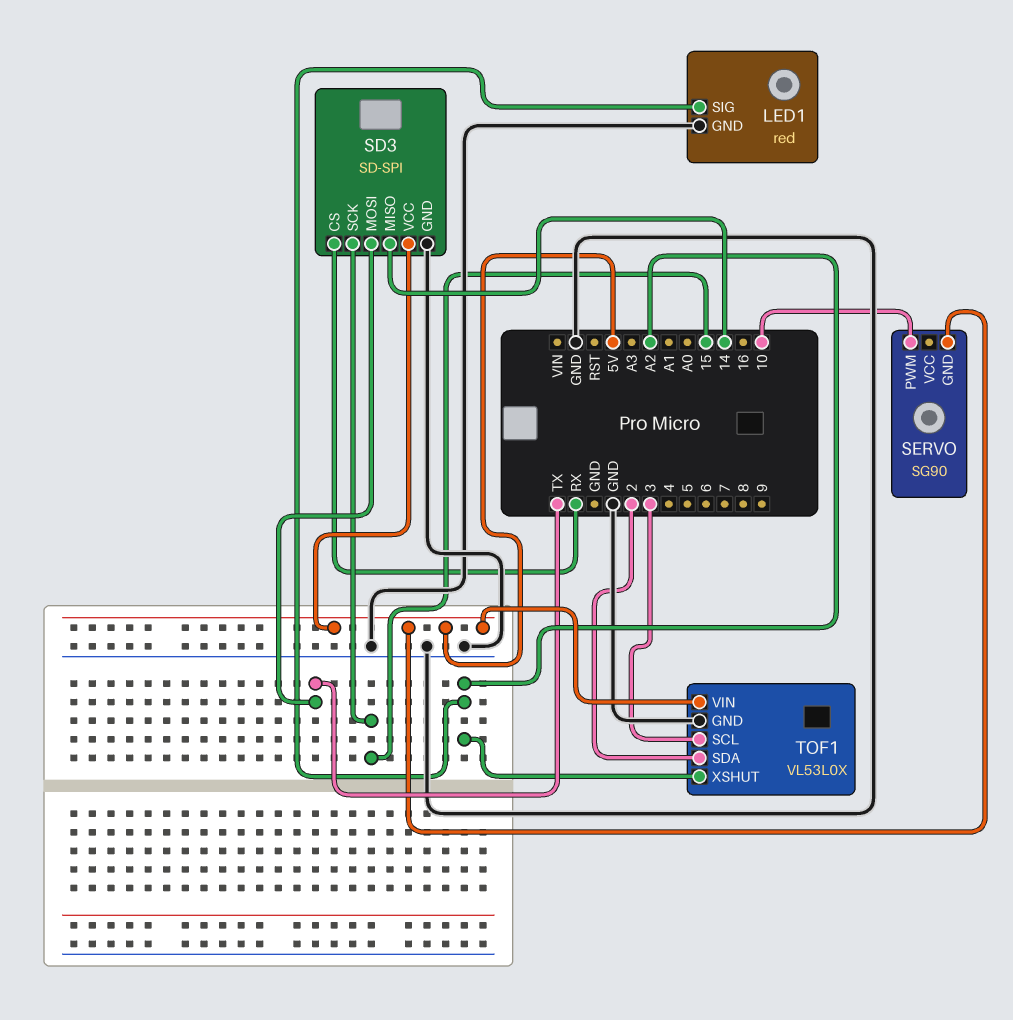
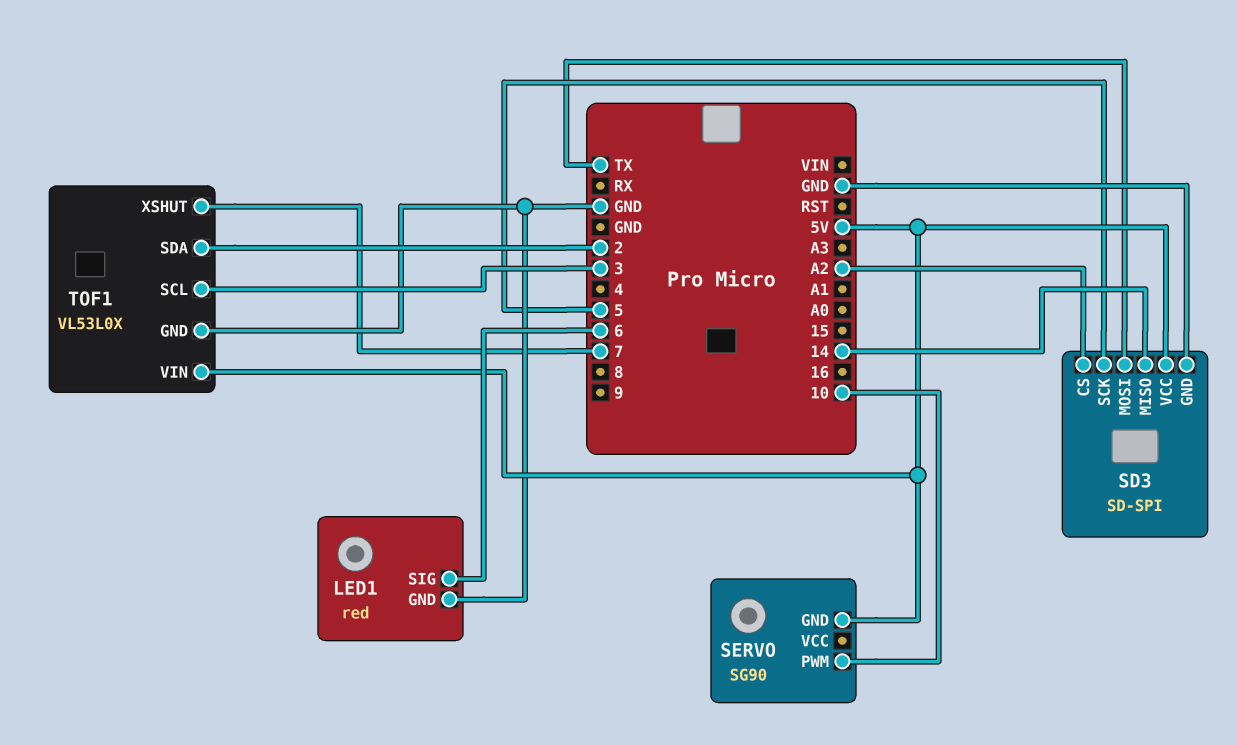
LED1 pin SIG: A2 -> 6
SD3 pin CS: RX -> A2
SD3 pin SCK: 15 -> 5
TOF1 pin XSHUT: A2 -> 7

